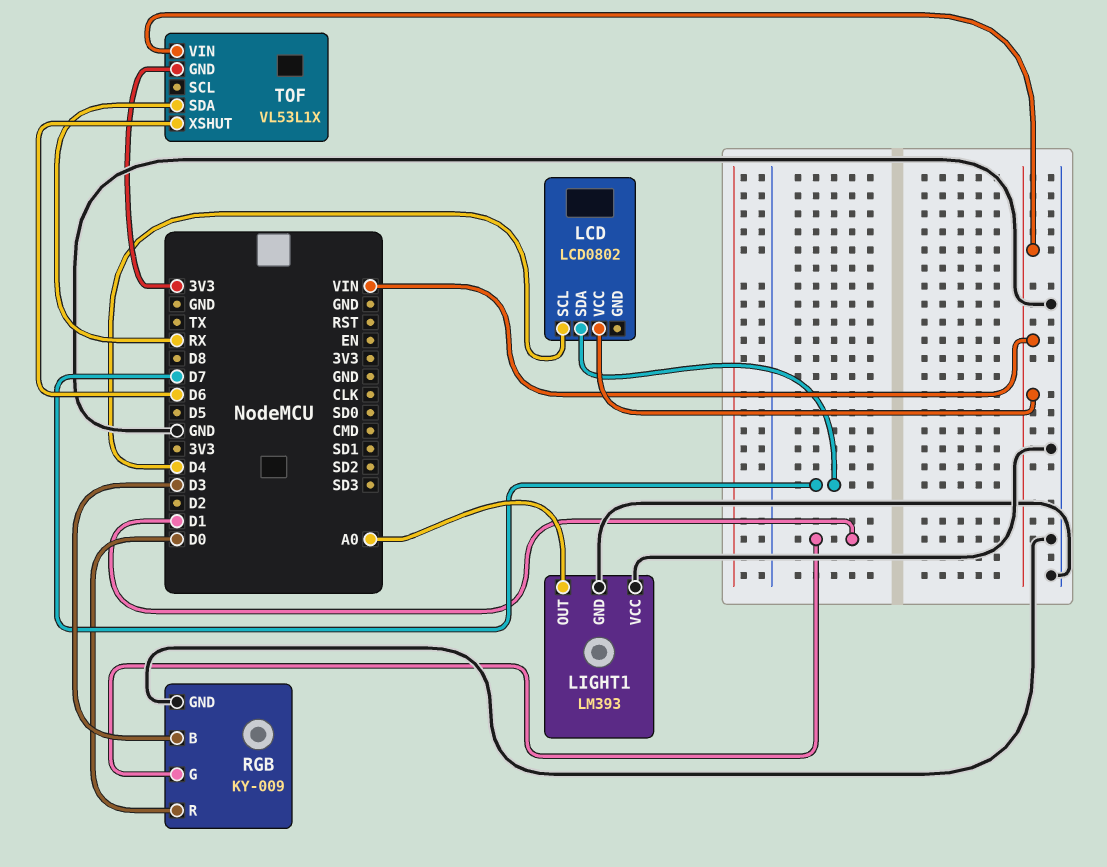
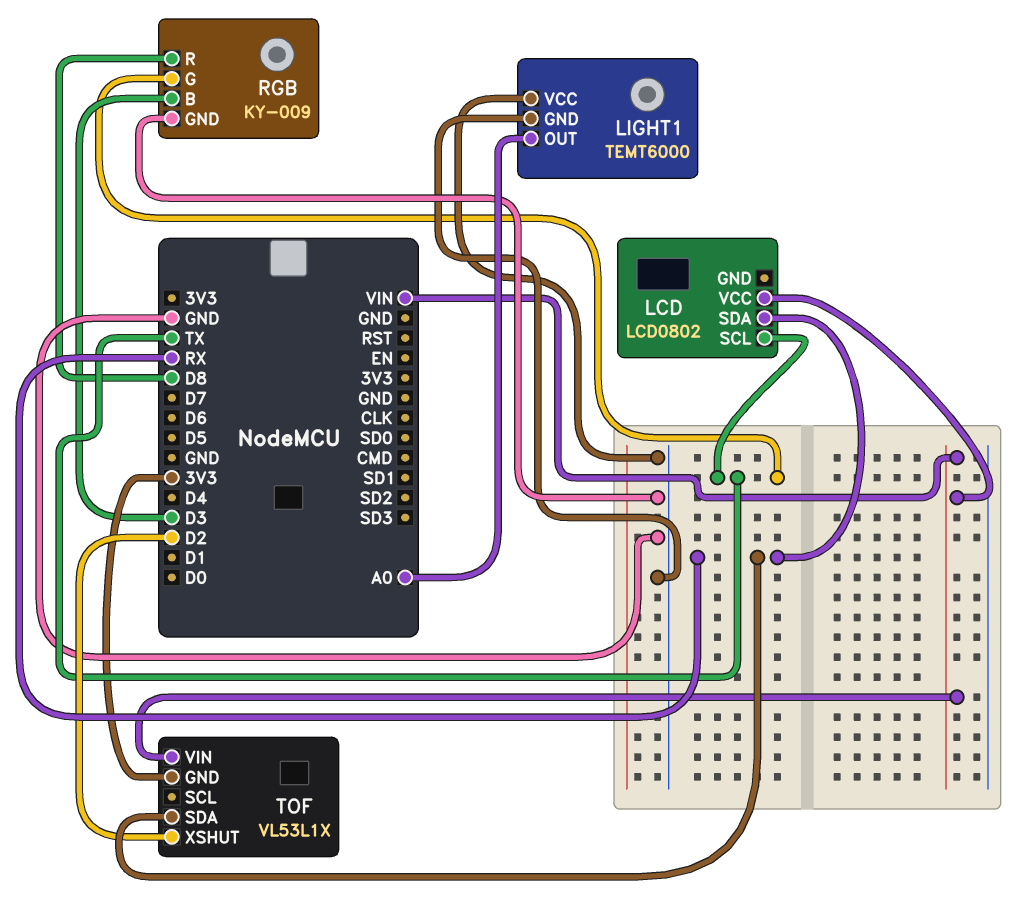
LCD pin SCL: D4 -> TX
LCD pin SDA: D7 -> RX
LIGHT1: LM393 -> TEMT6000
RGB pin G: D1 -> TX
RGB pin R: D0 -> D8
TOF pin XSHUT: D6 -> D2

